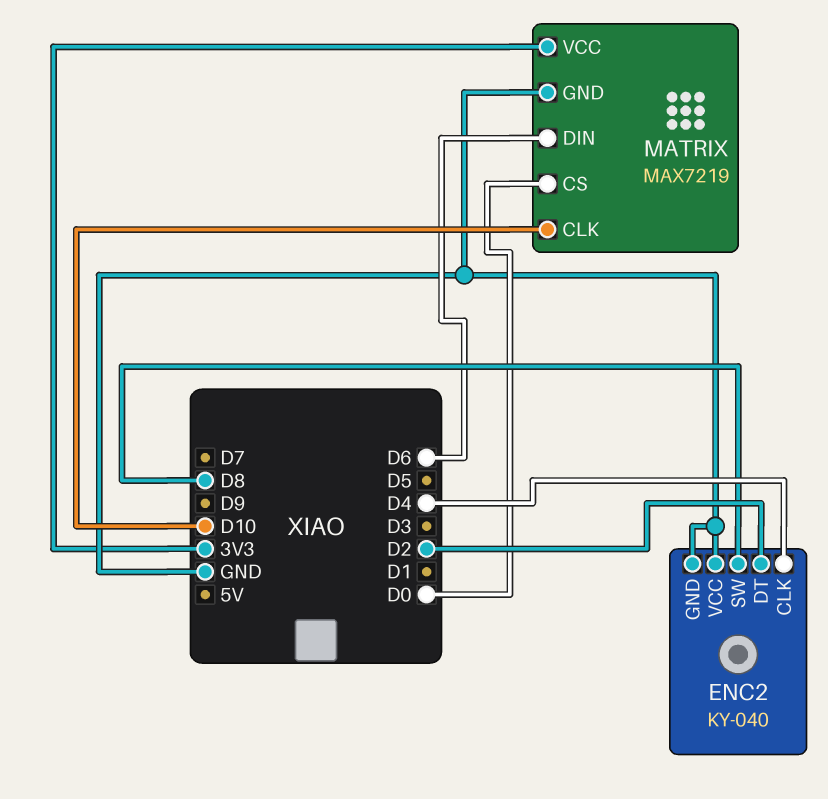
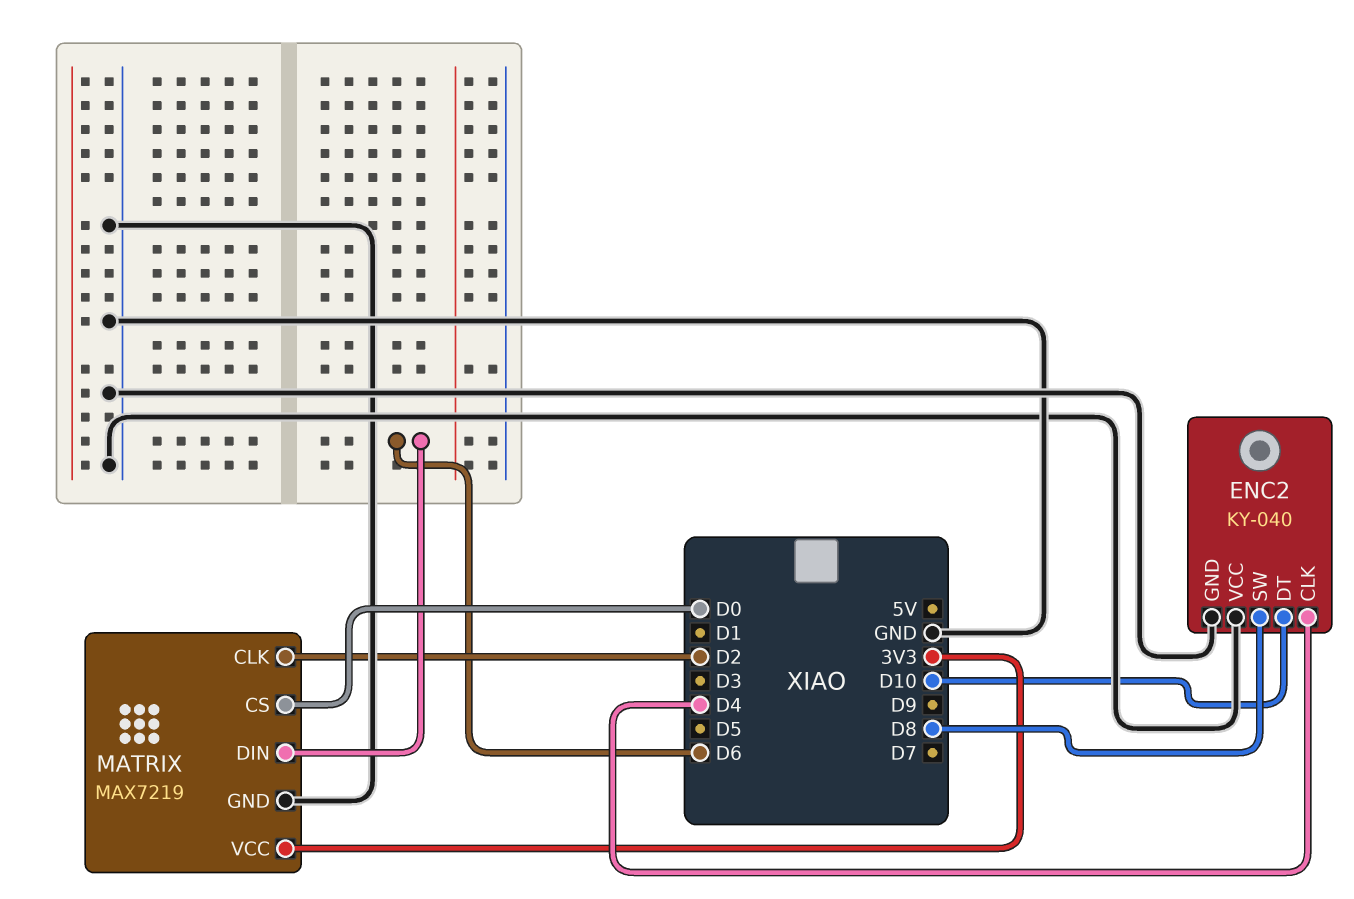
ENC2 pin DT: D2 -> D10
MATRIX pin CLK: D10 -> D2

